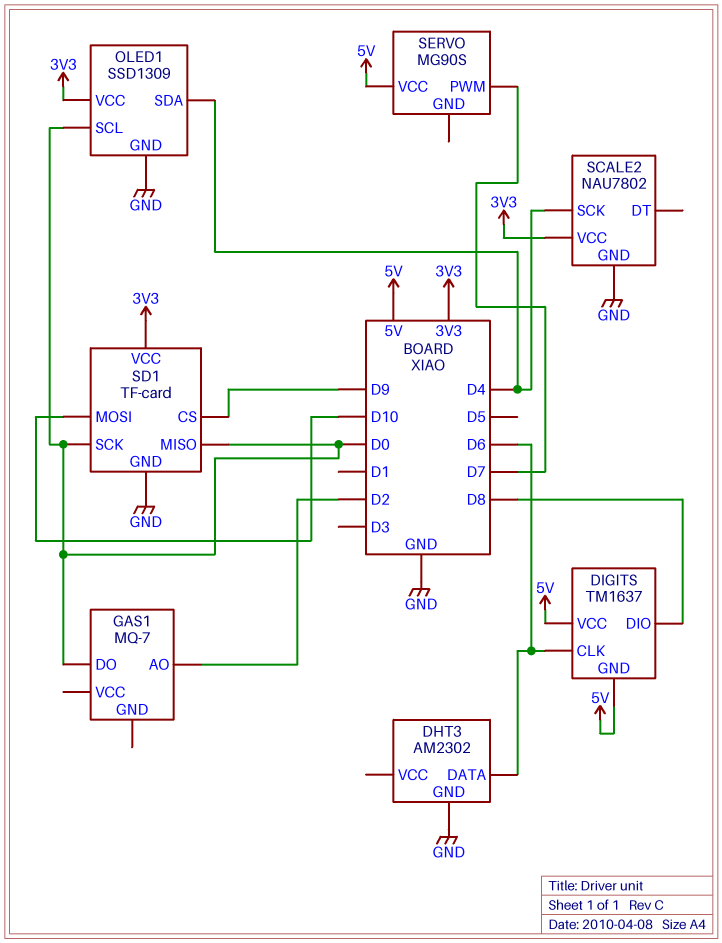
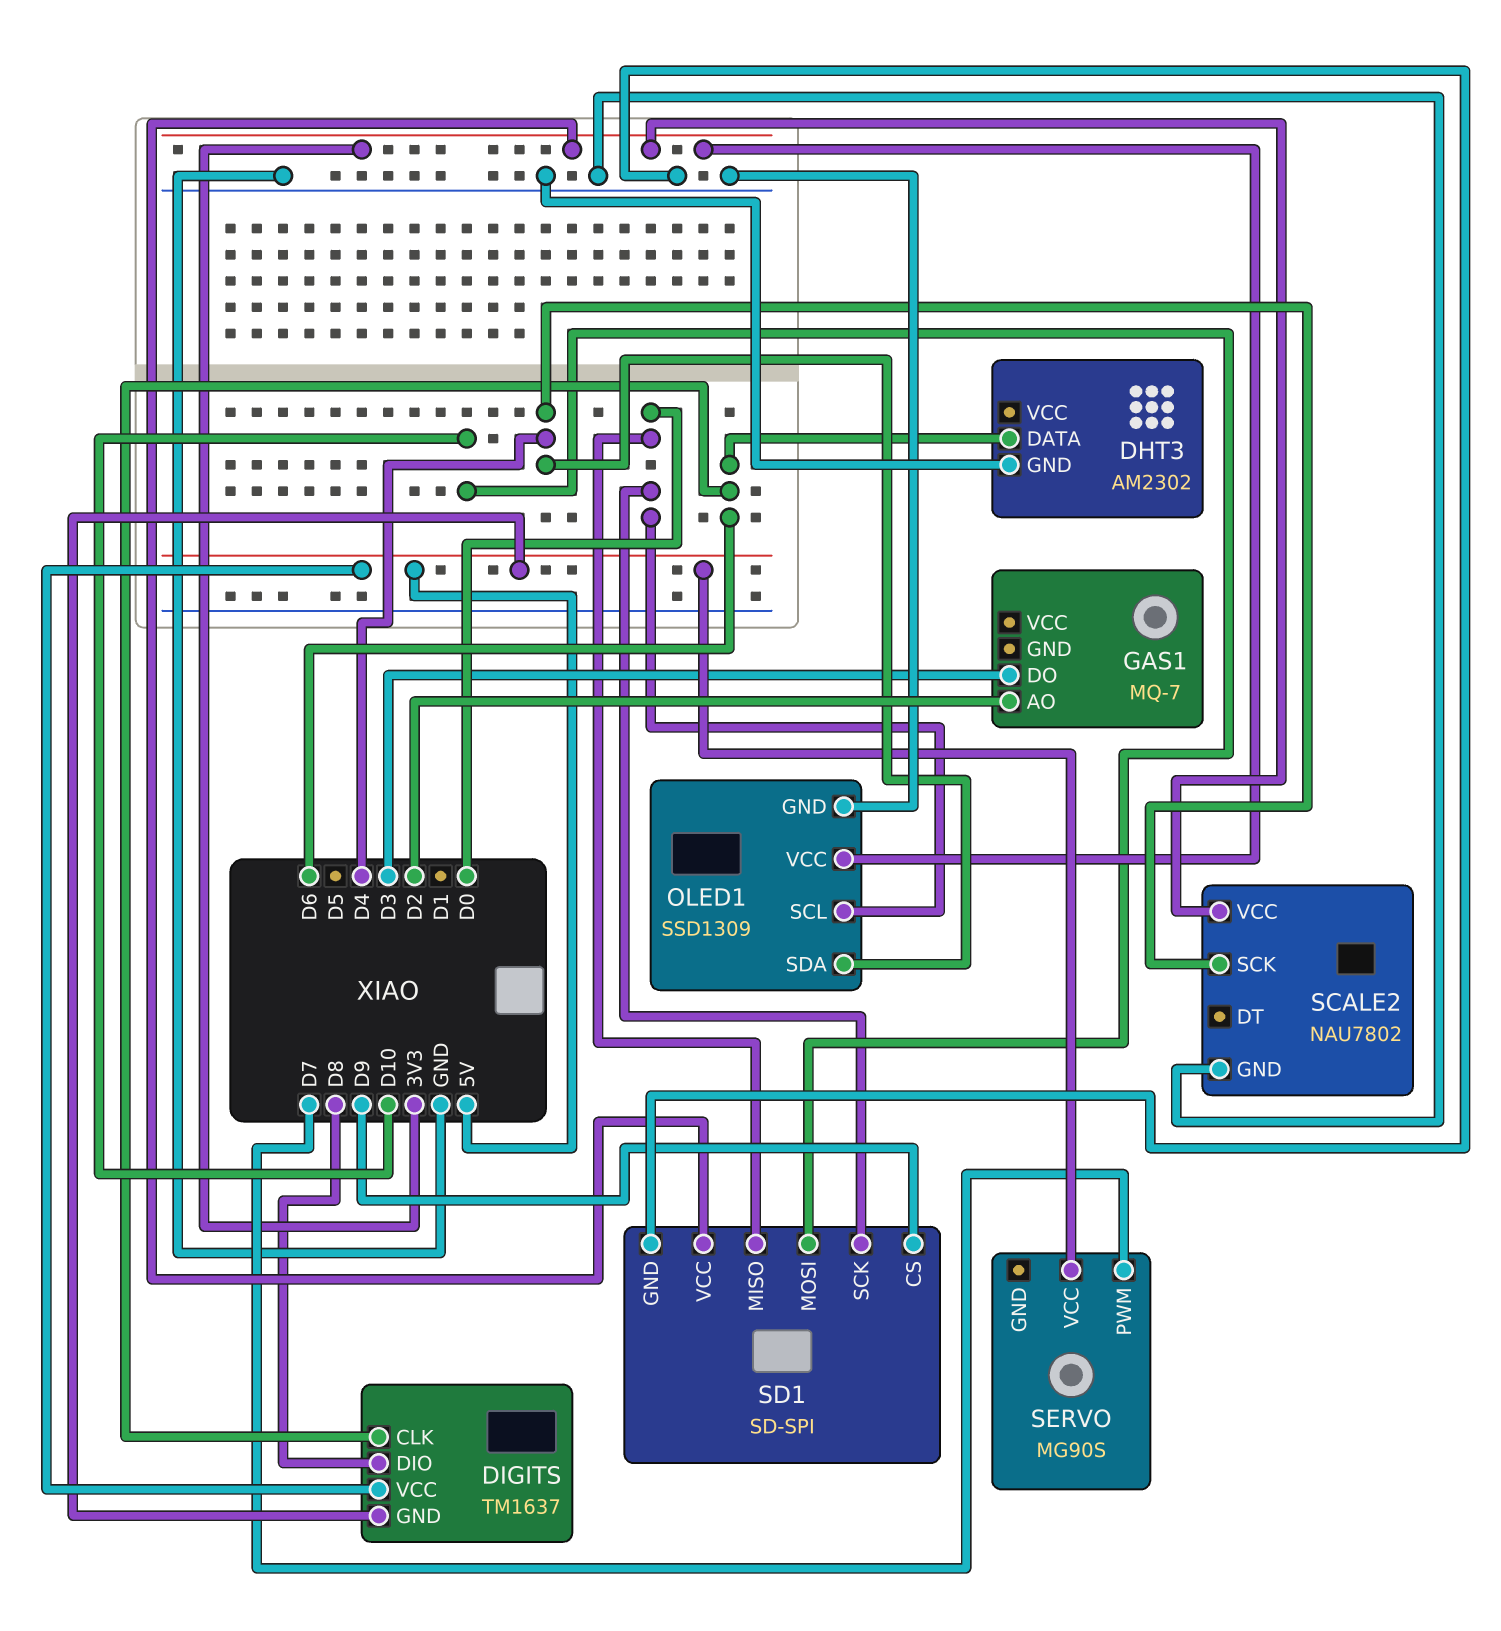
GAS1 pin DO: D0 -> D3
SD1: TF-card -> SD-SPI

